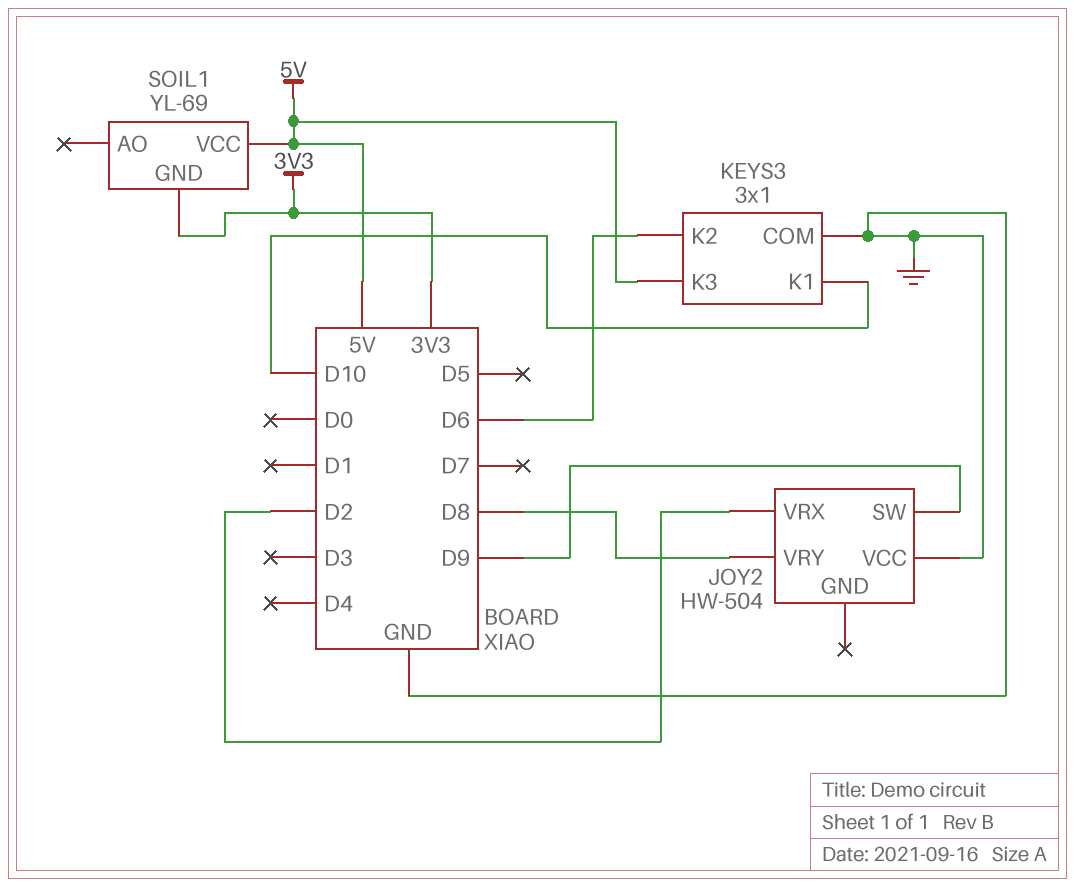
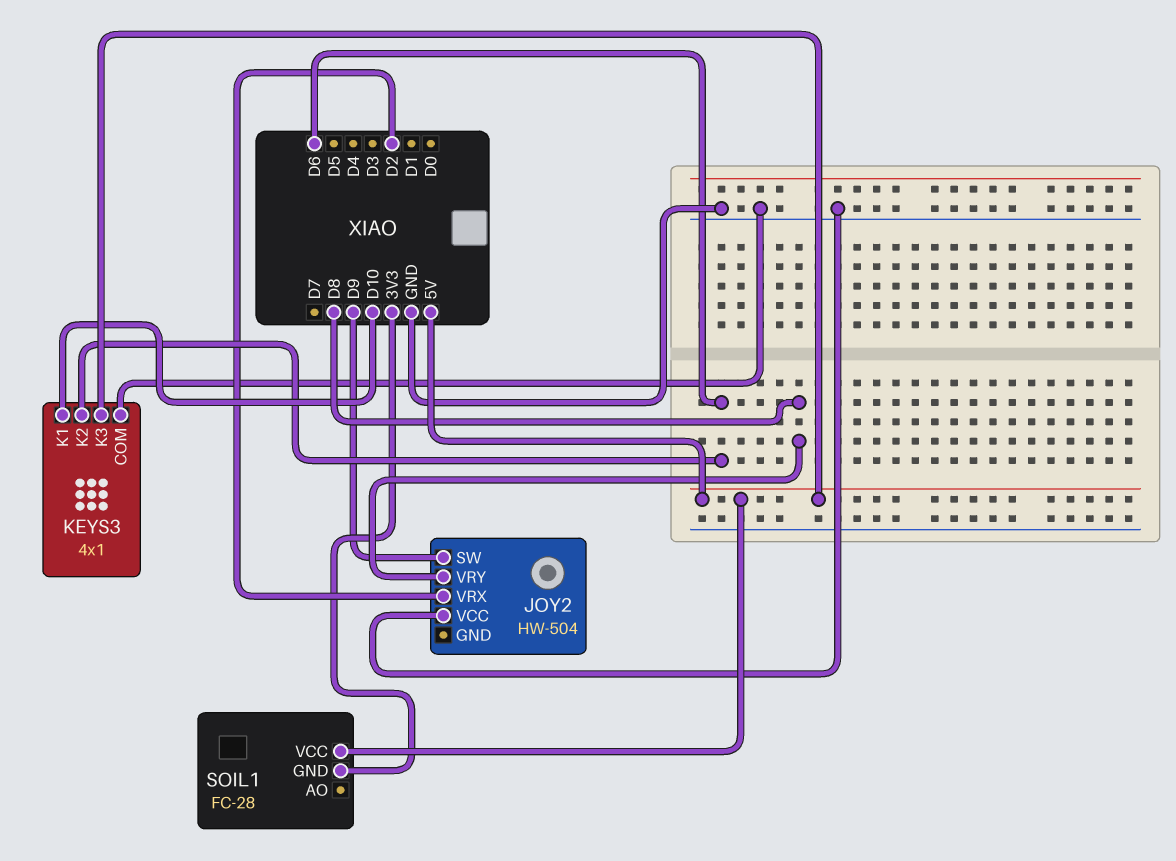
KEYS3: 3x1 -> 4x1
SOIL1: YL-69 -> FC-28

